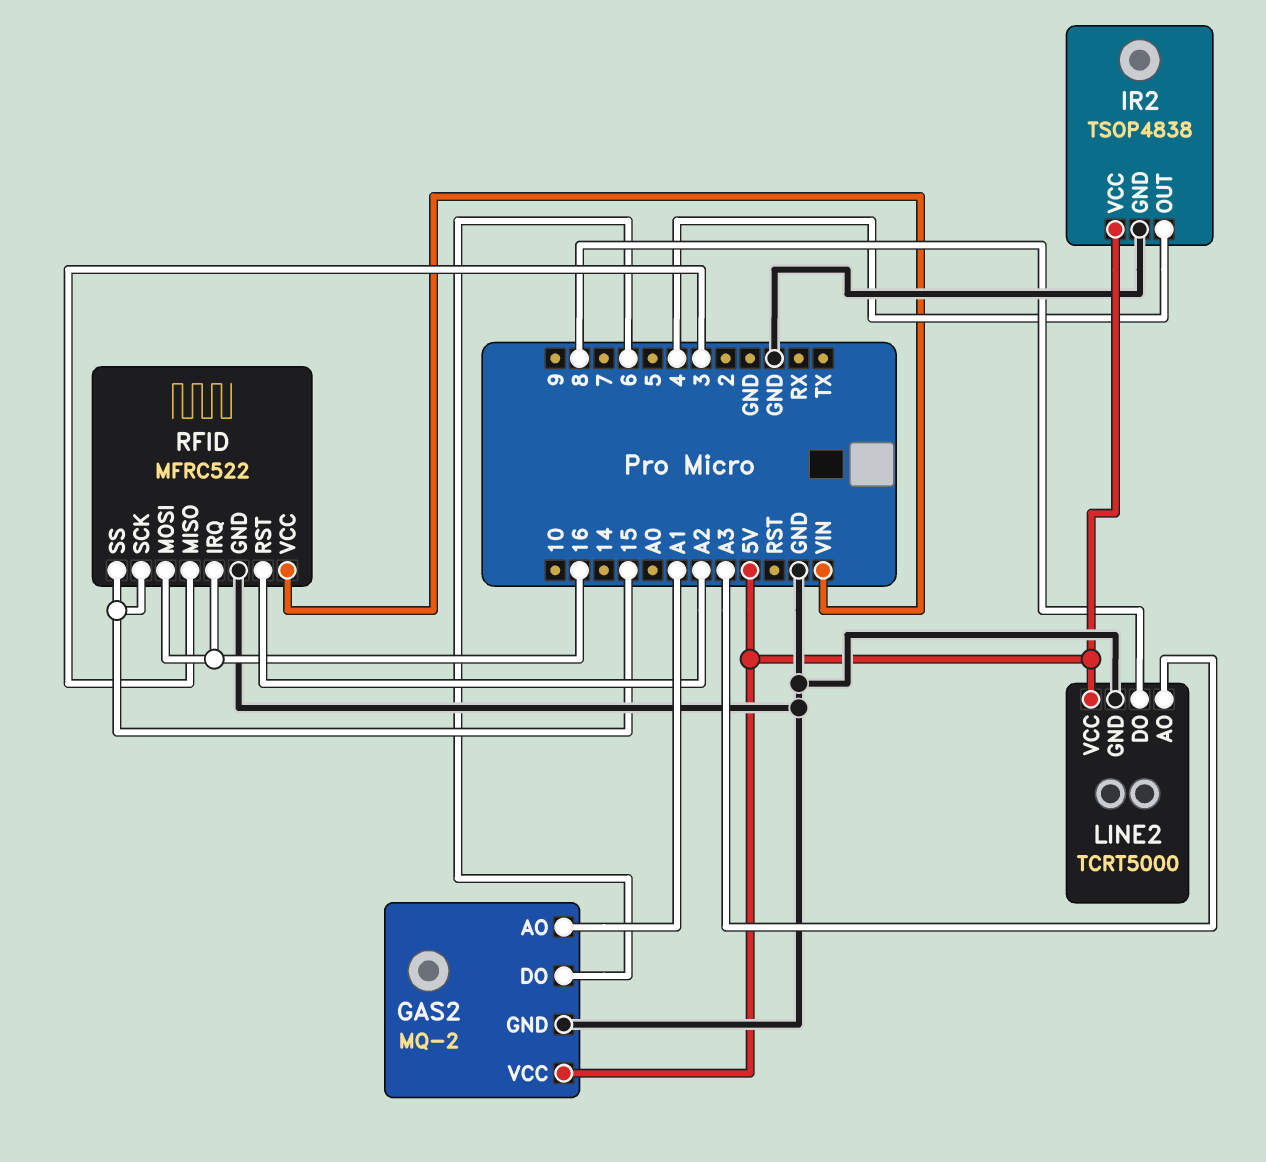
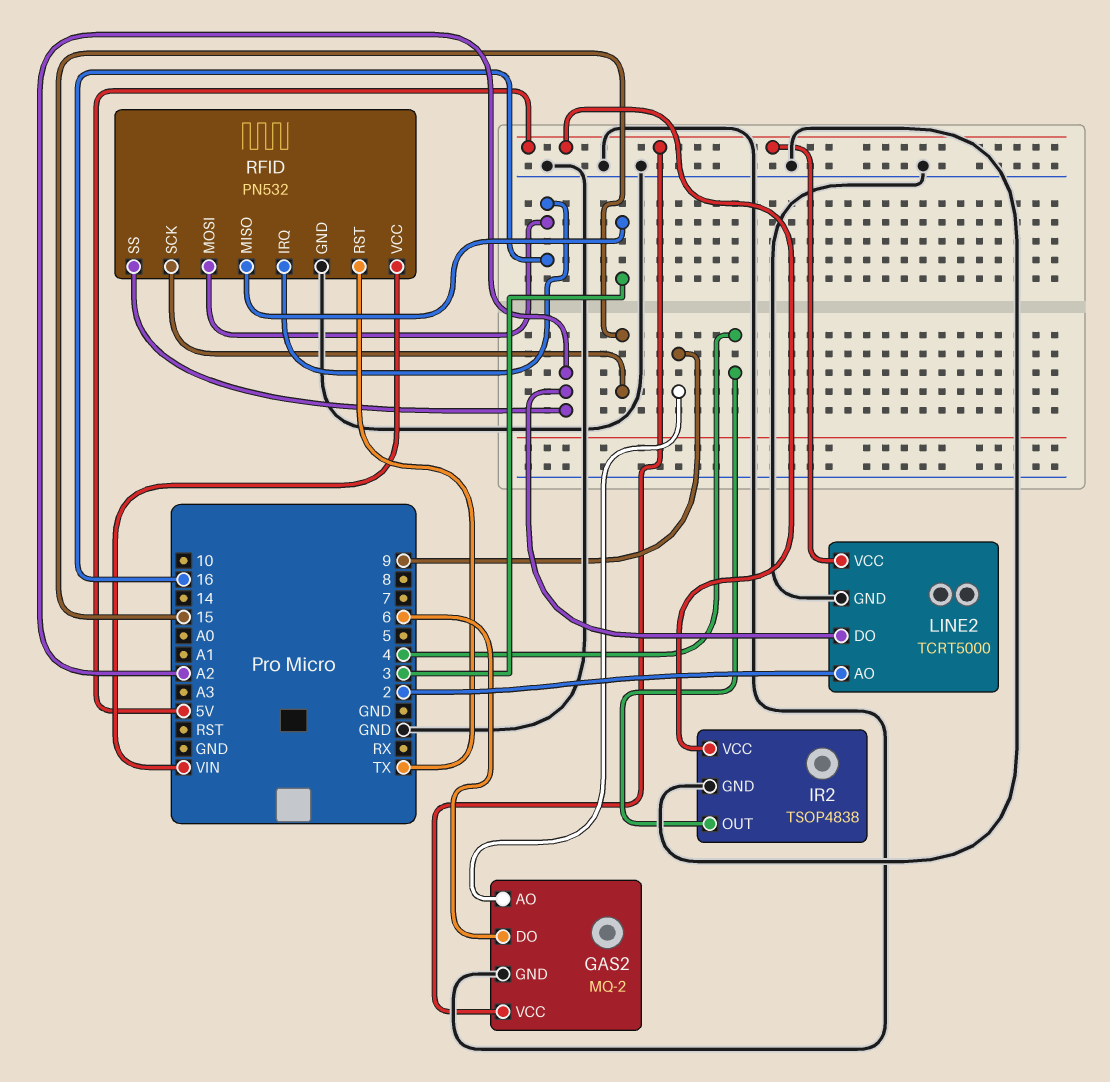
GAS2 pin AO: A1 -> 9
LINE2 pin AO: A3 -> 2
LINE2 pin DO: 8 -> A2
RFID: MFRC522 -> PN532
RFID pin RST: A2 -> TX
RFID pin SS: 15 -> A2

